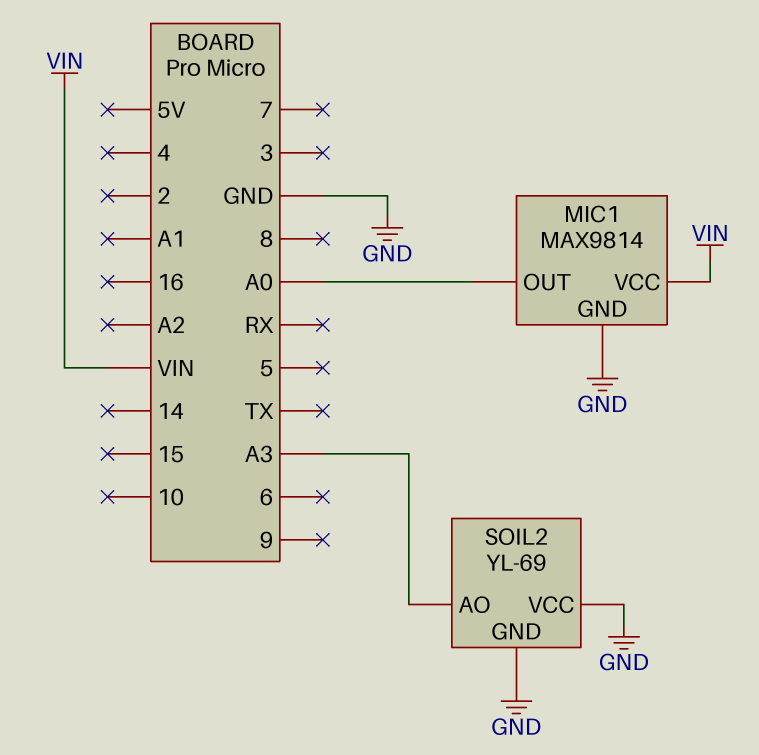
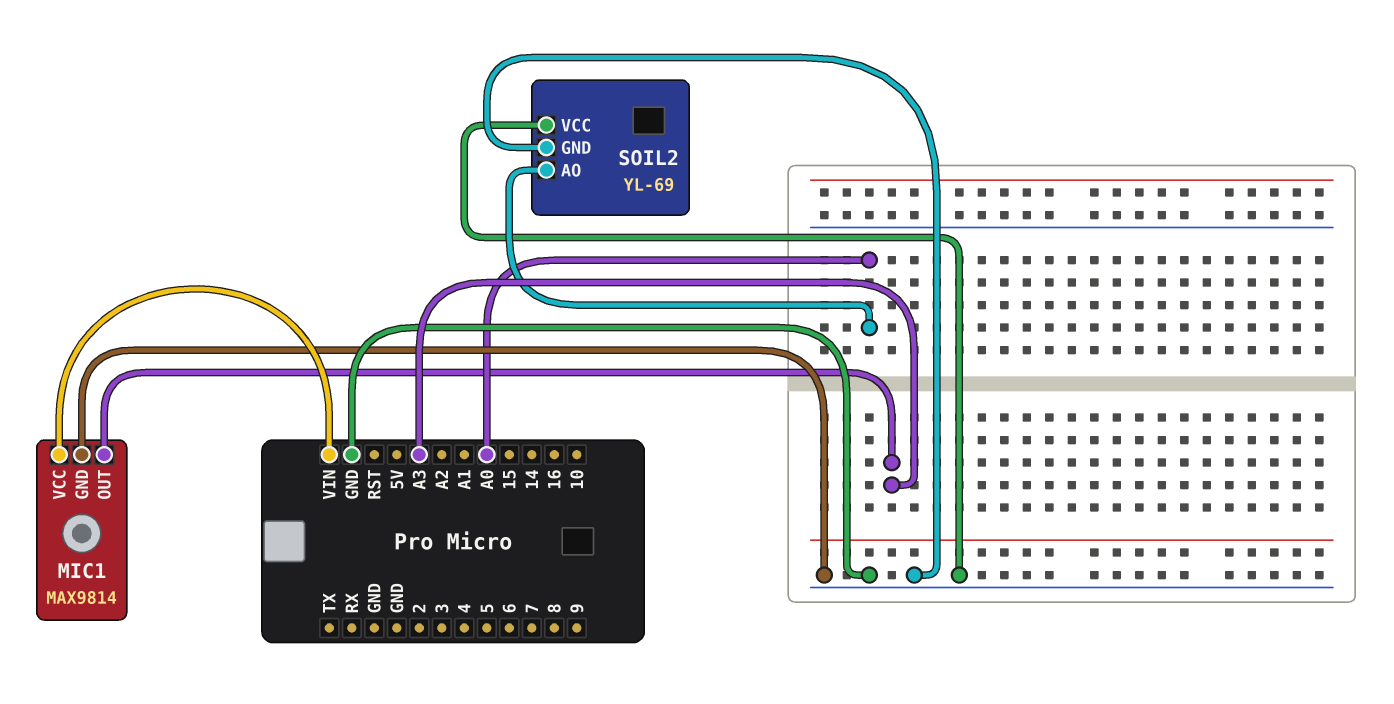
MIC1 pin OUT: A0 -> A3
SOIL2 pin AO: A3 -> A0

